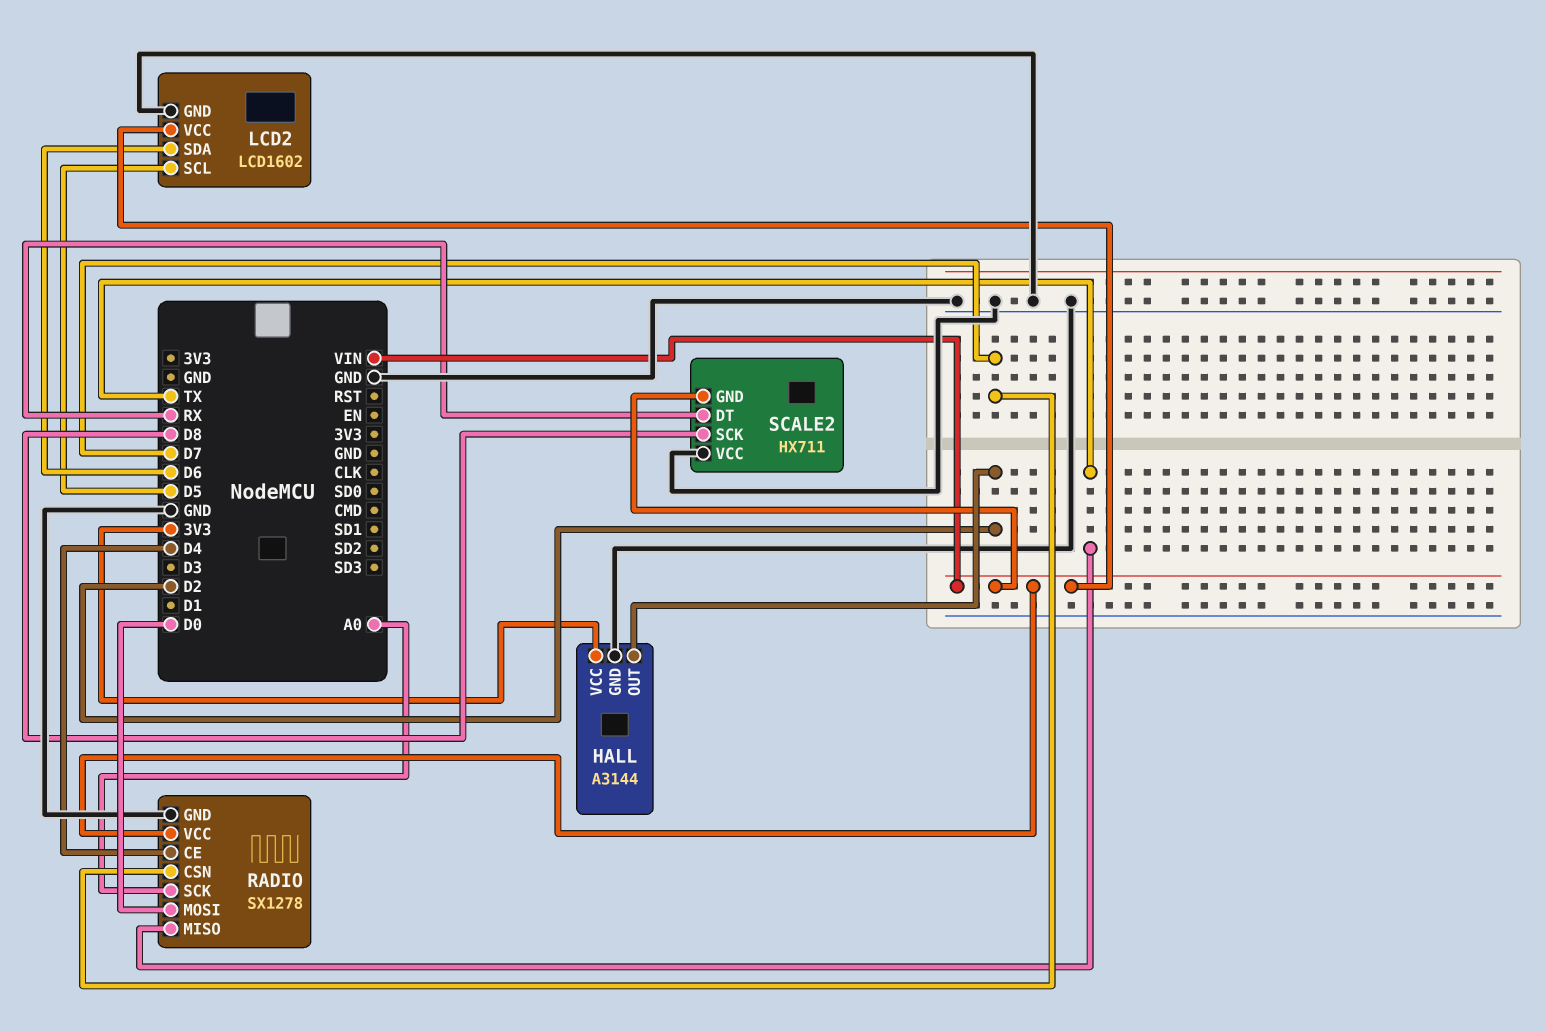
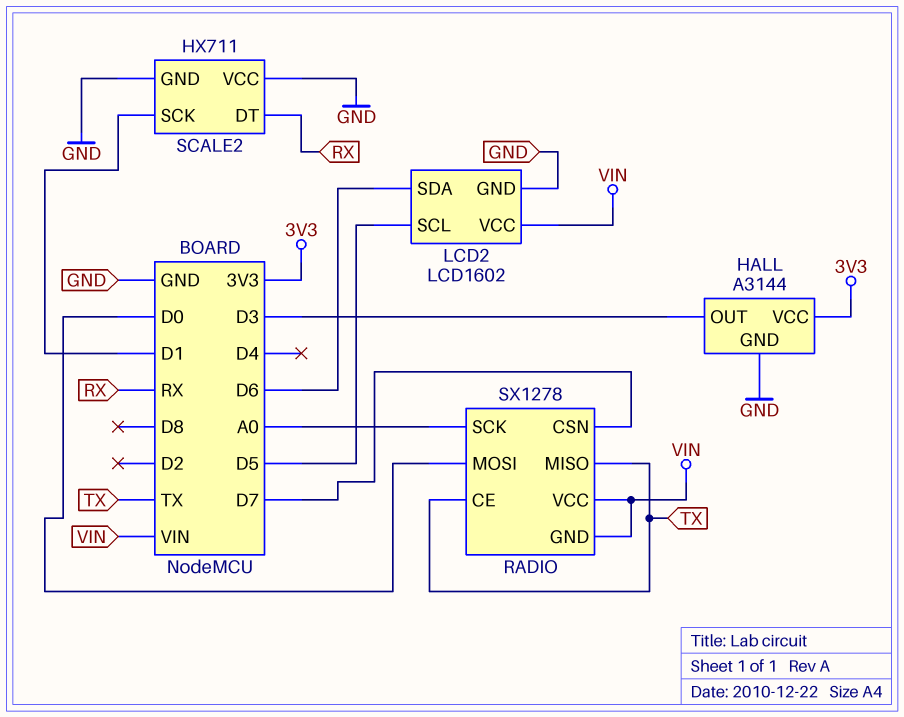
HALL pin OUT: D2 -> D3
RADIO pin CE: D4 -> TX
RADIO pin GND: GND -> VIN
SCALE2 pin GND: VIN -> GND
SCALE2 pin SCK: D8 -> D1

